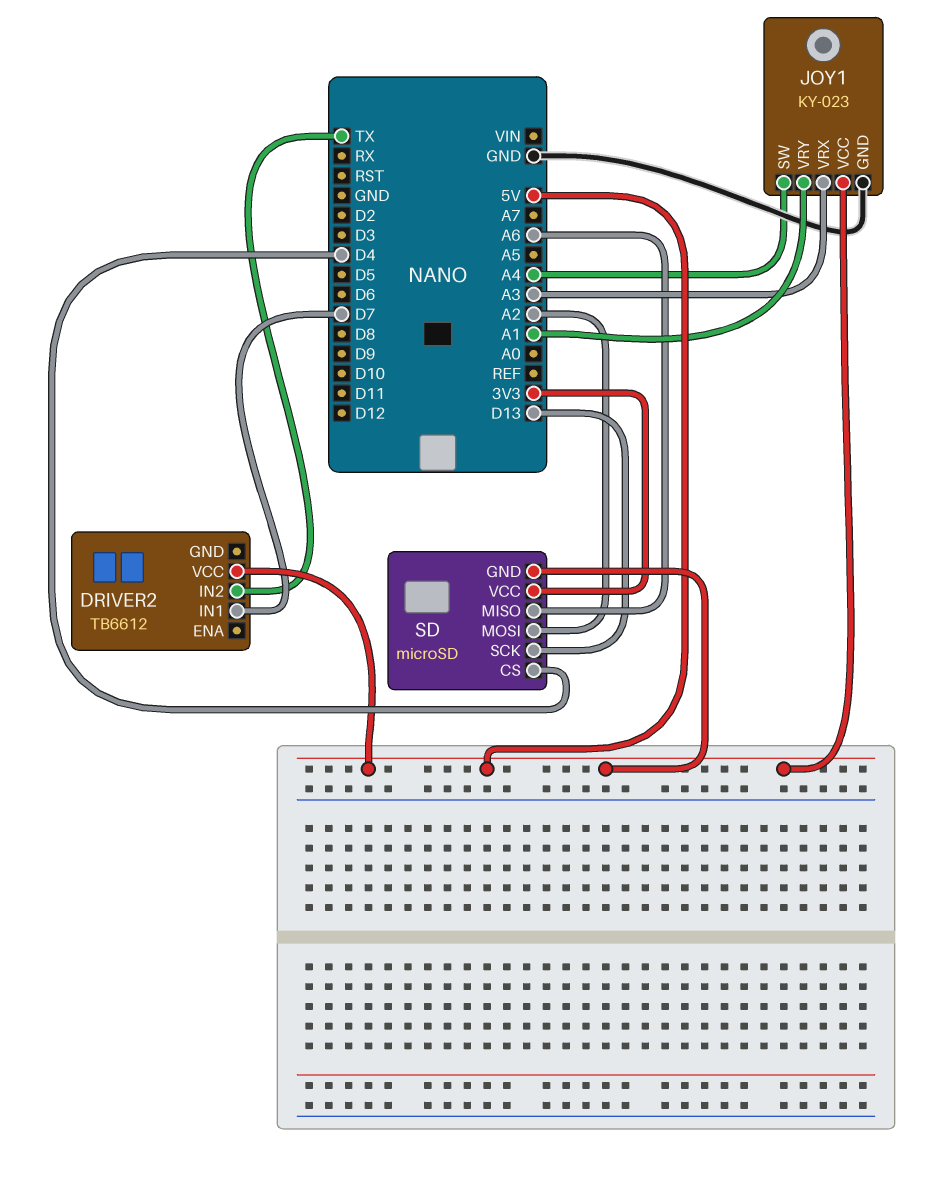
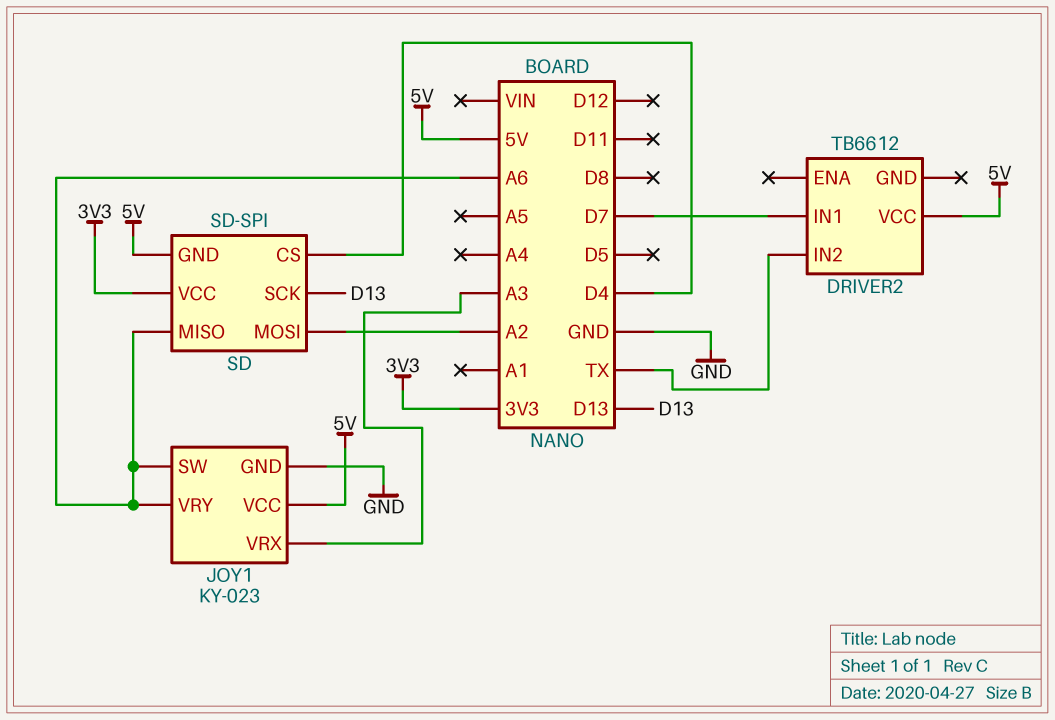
JOY1 pin SW: A4 -> A6
JOY1 pin VRY: A1 -> A6
SD: microSD -> SD-SPI

